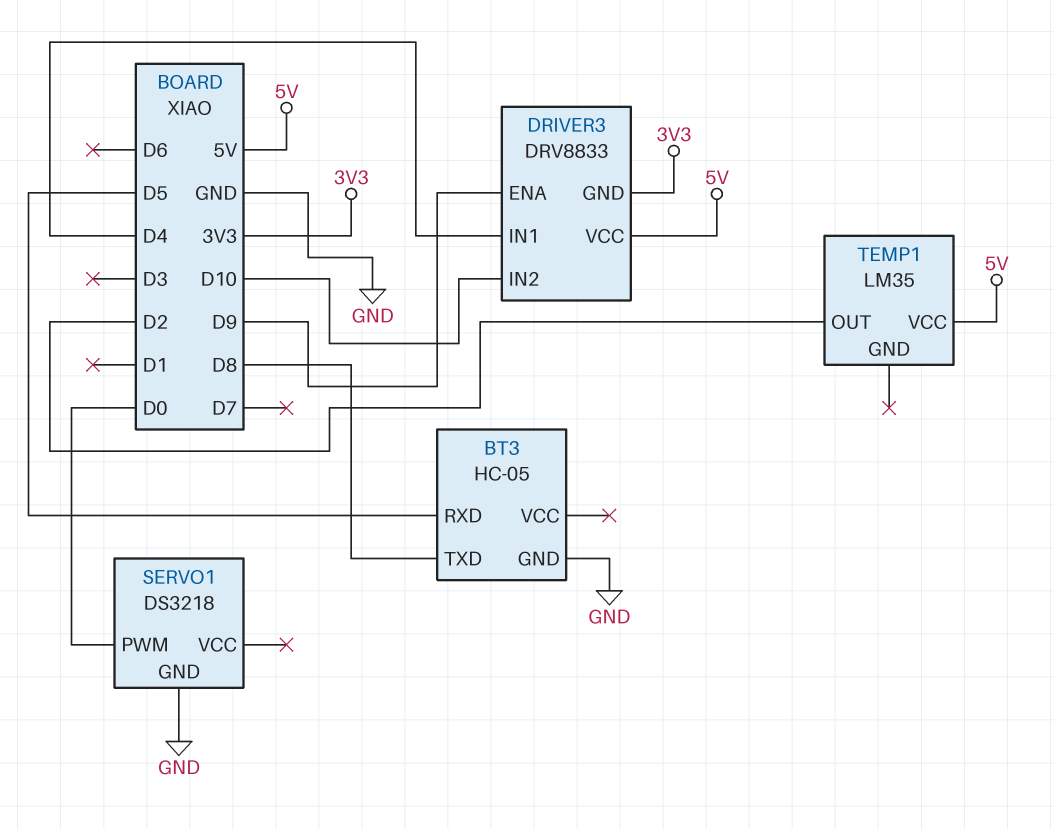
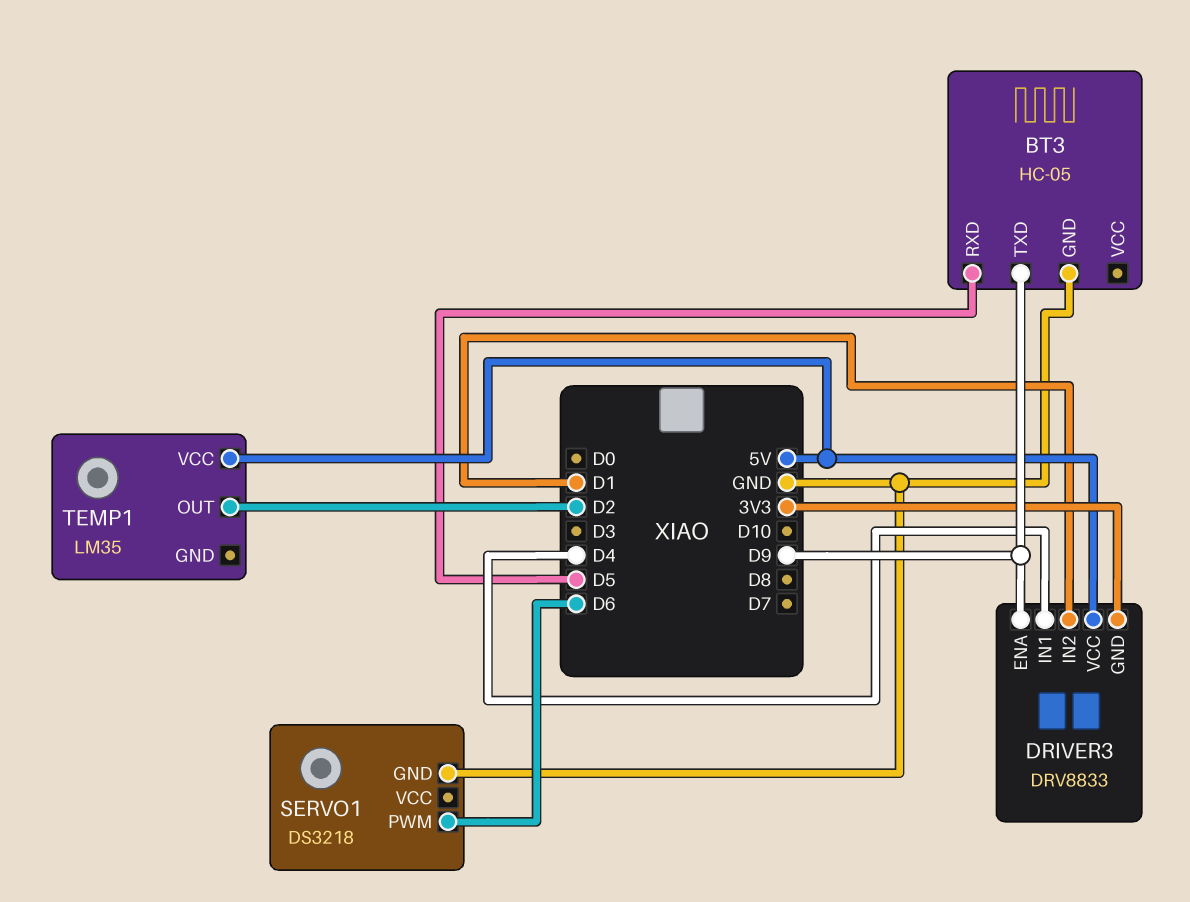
BT3 pin TXD: D8 -> D9
DRIVER3 pin IN2: D10 -> D1
SERVO1 pin PWM: D0 -> D6

